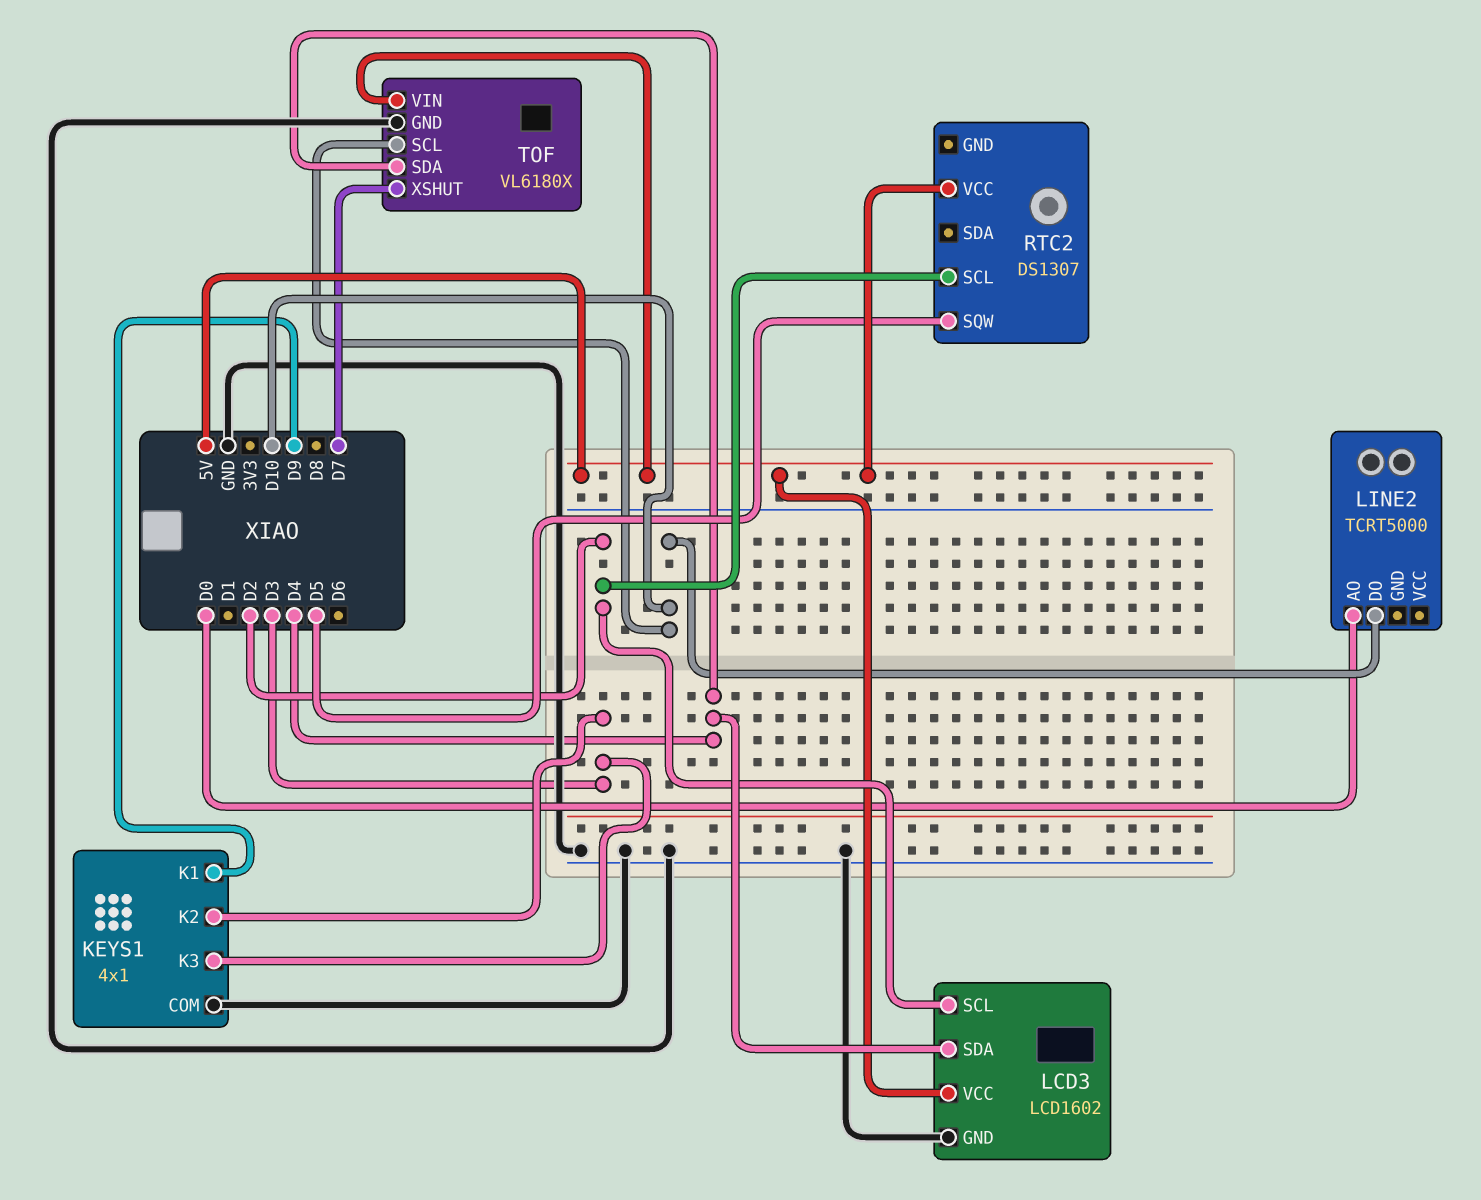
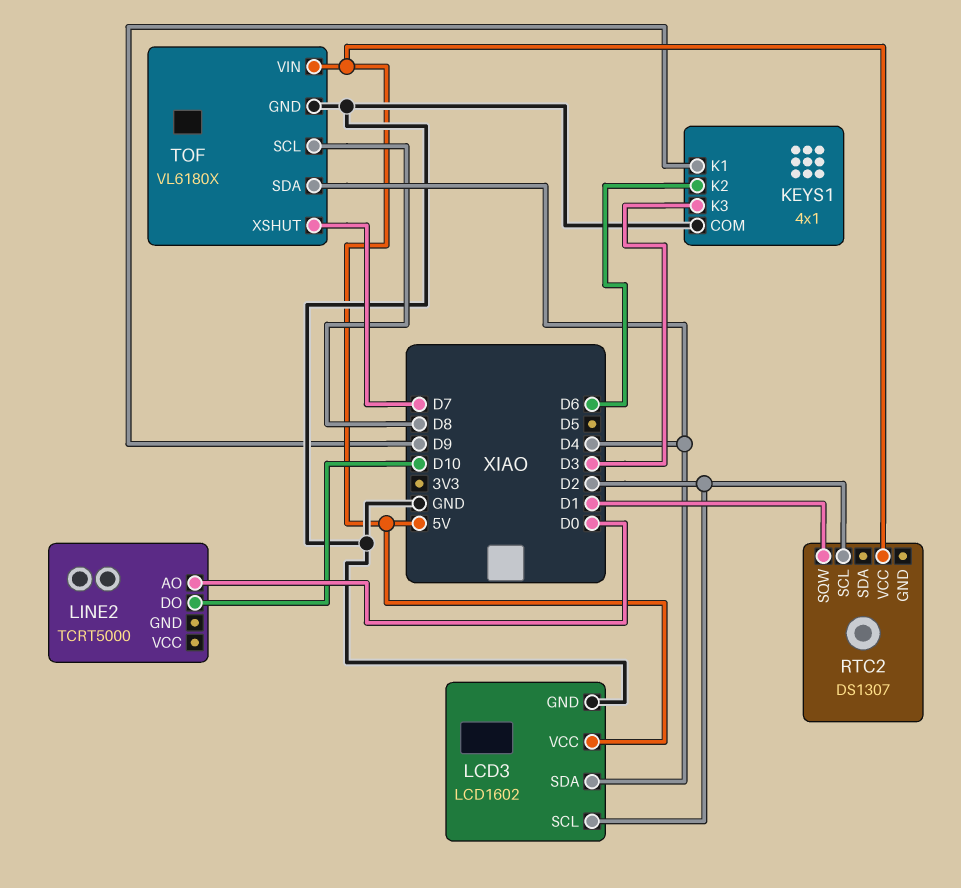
KEYS1 pin K2: D3 -> D6
RTC2 pin SQW: D5 -> D1
TOF pin SCL: D10 -> D8

